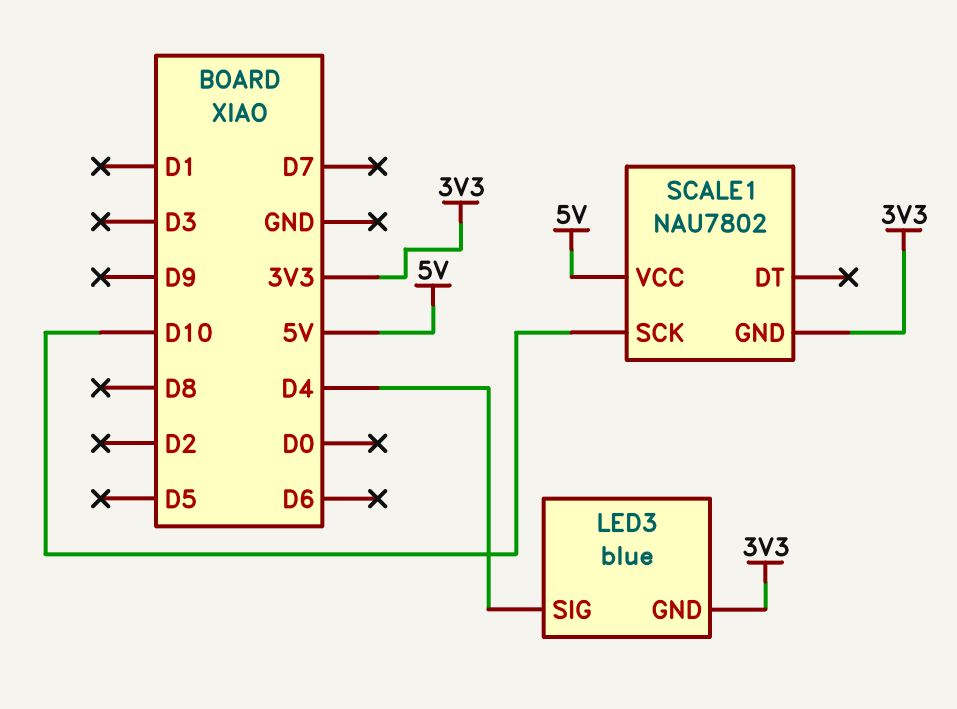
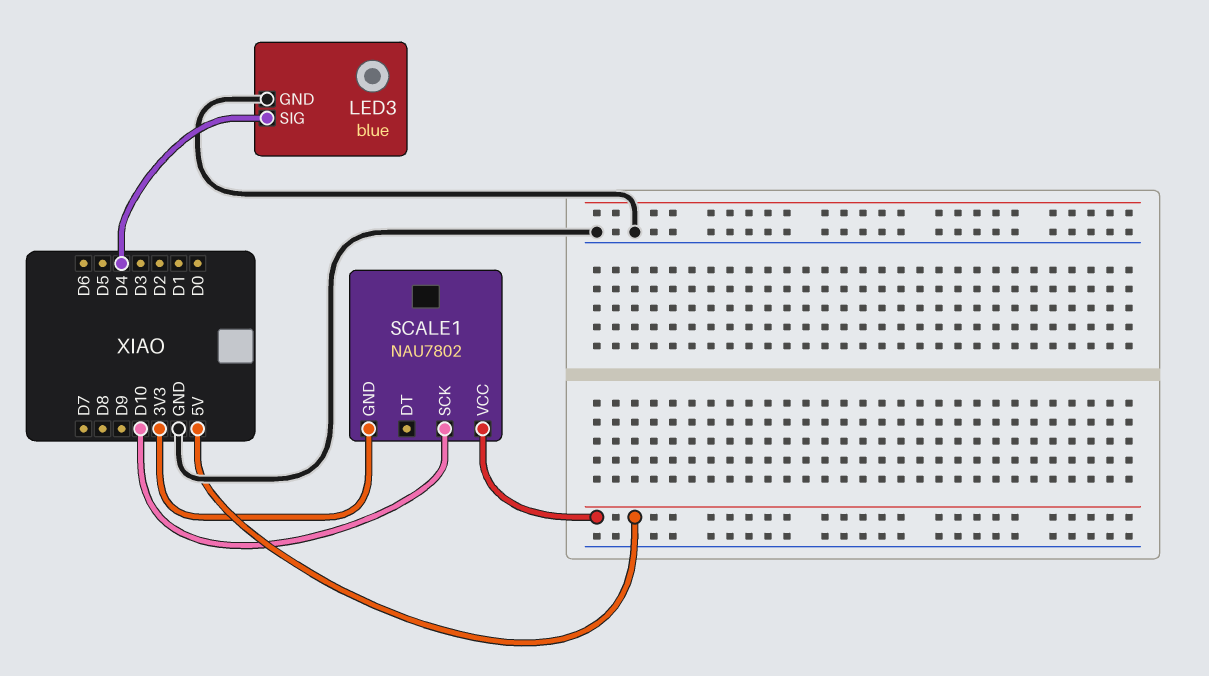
LED3 pin GND: 3V3 -> GND

